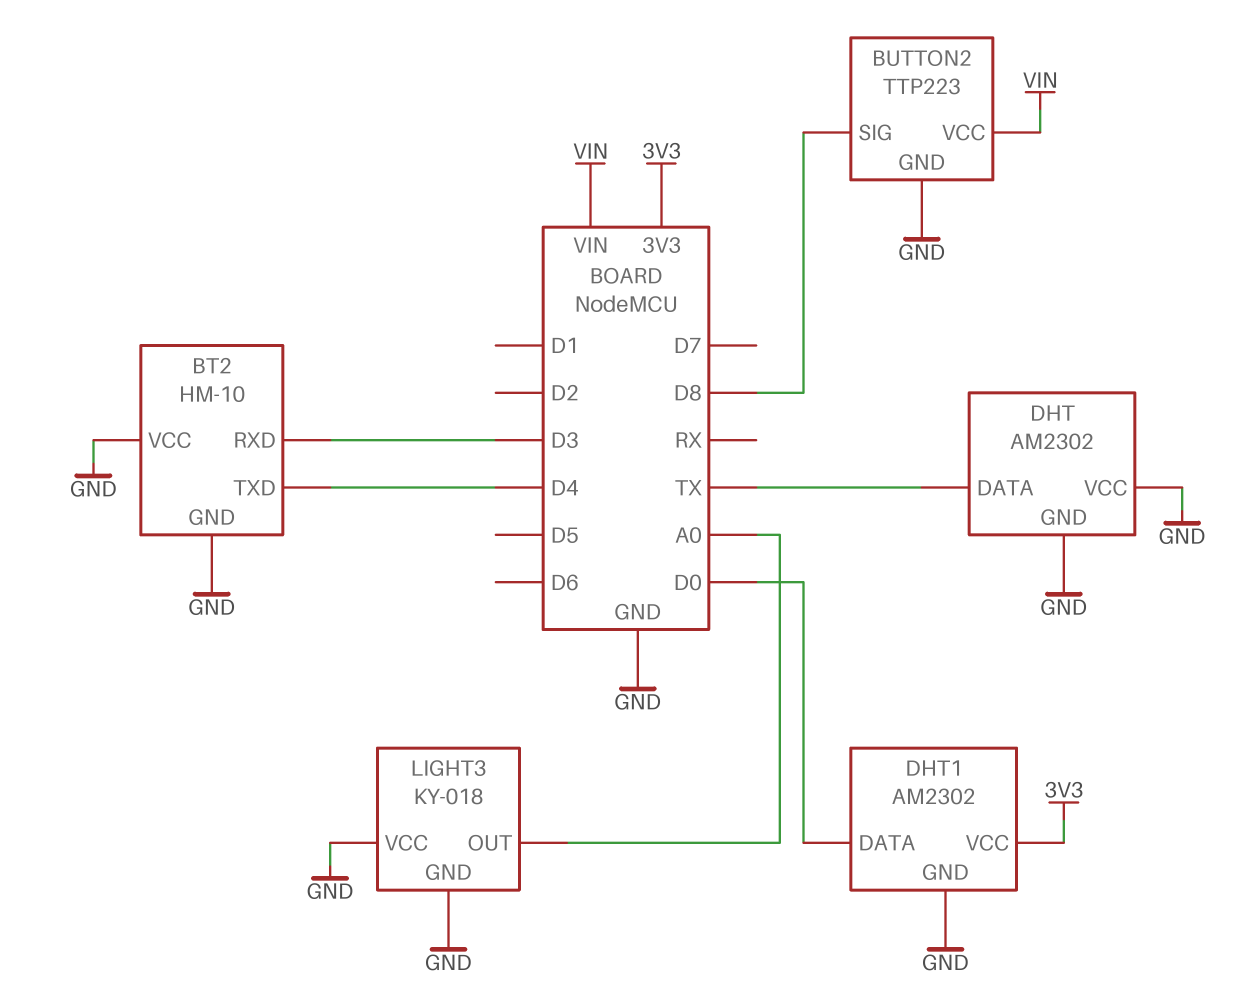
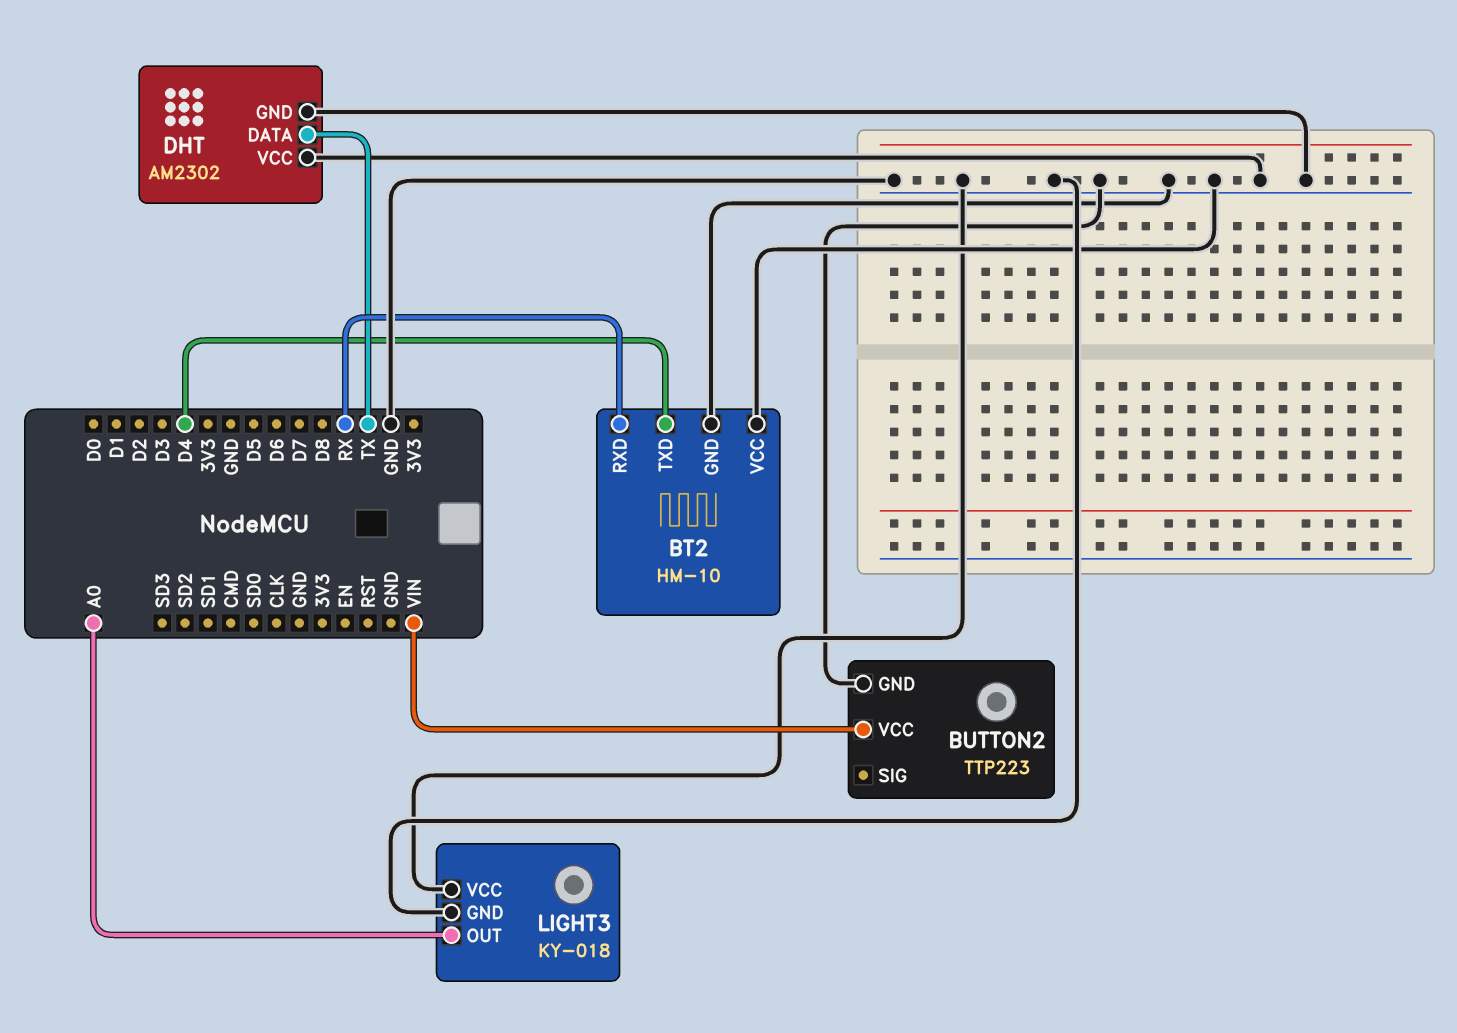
BT2 pin RXD: D3 -> RX
BUTTON2 pin SIG: D8 -> none
DHT1: AM2302 -> none
DHT1 pin DATA: D0 -> none
DHT1 pin GND: GND -> none
DHT1 pin VCC: 3V3 -> none

